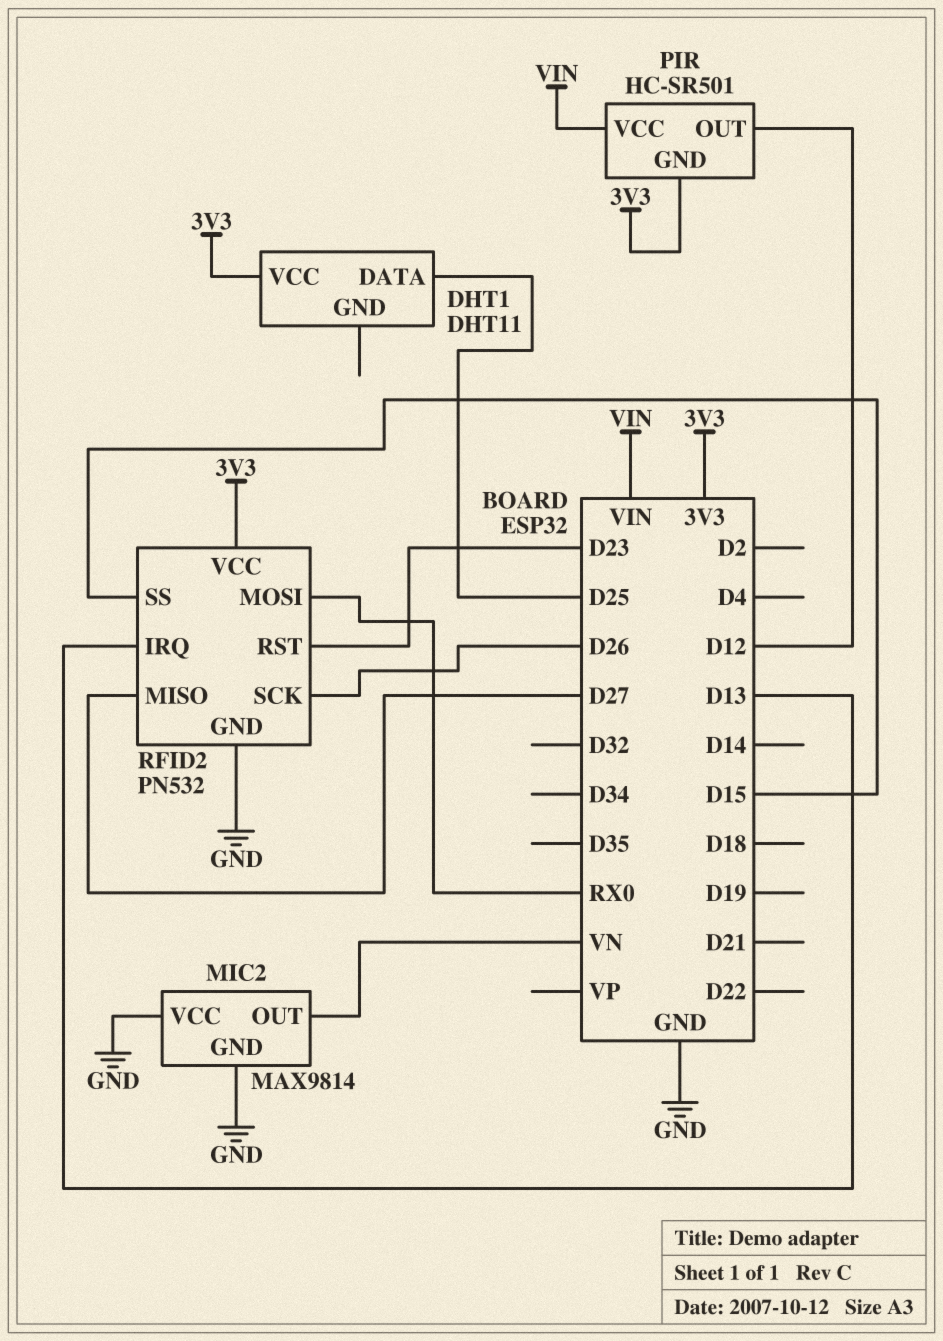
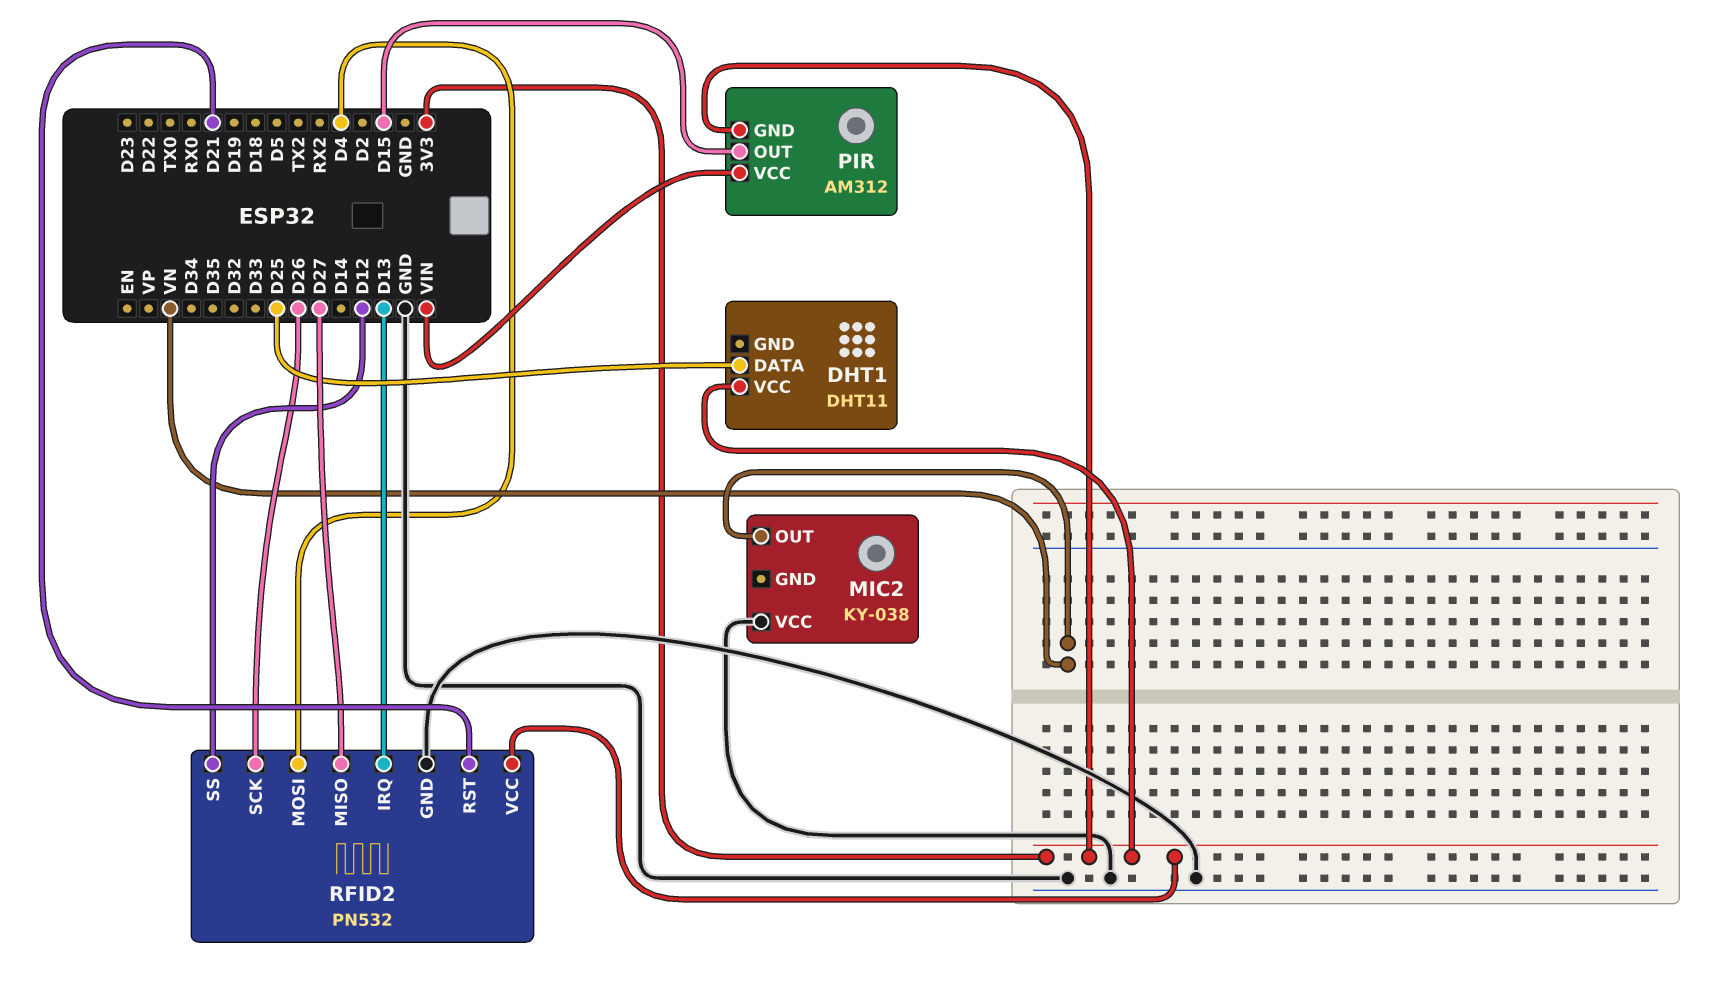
MIC2: MAX9814 -> KY-038
MIC2 pin GND: GND -> none
PIR: HC-SR501 -> AM312
PIR pin OUT: D12 -> D15
RFID2 pin MOSI: RX0 -> D4
RFID2 pin RST: D23 -> D21
RFID2 pin SS: D15 -> D12

